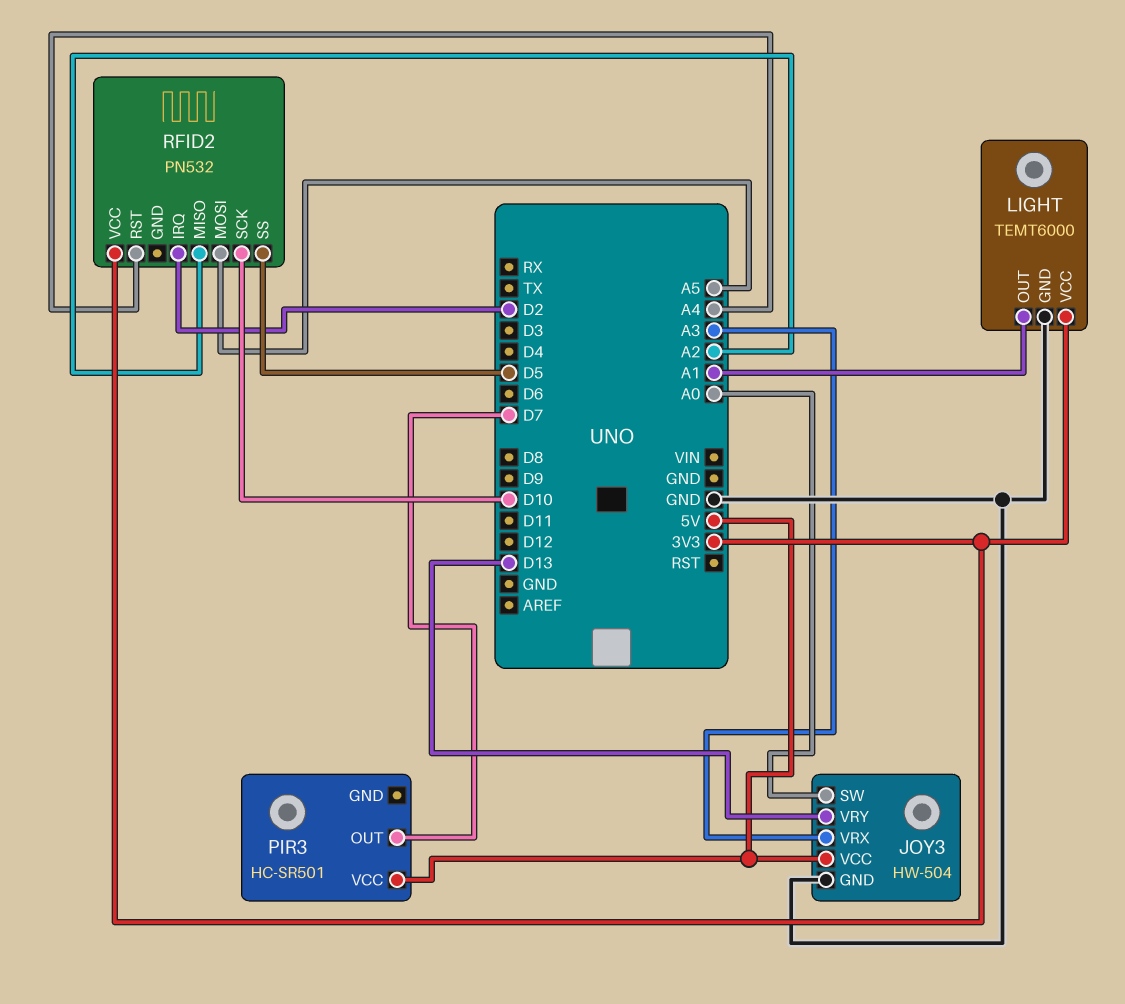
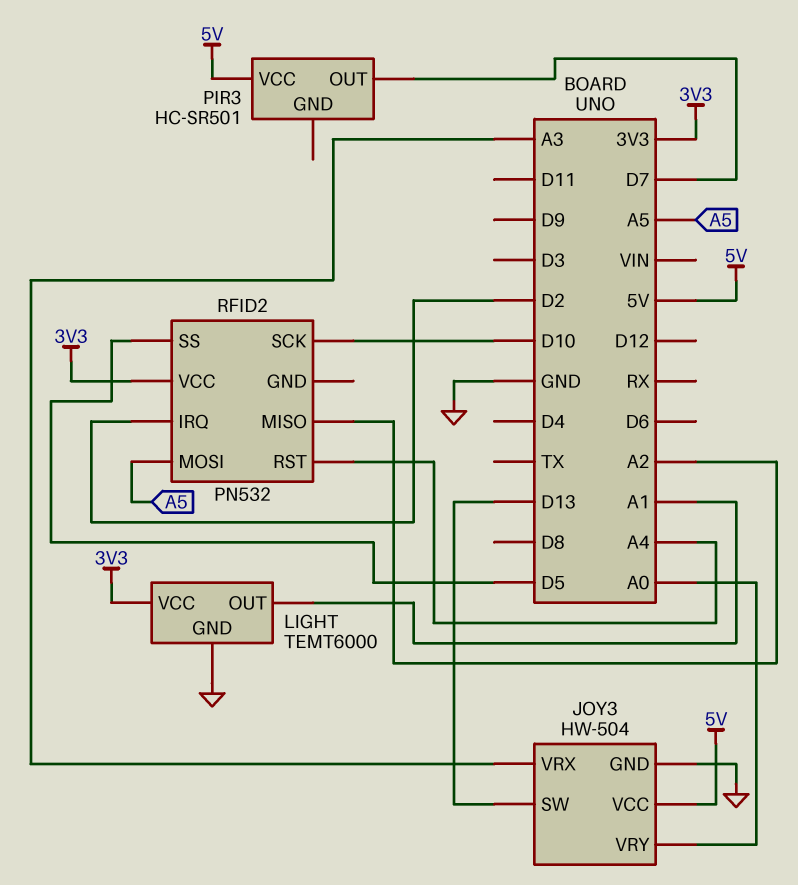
JOY3 pin SW: A0 -> D13
JOY3 pin VRY: D13 -> A0

